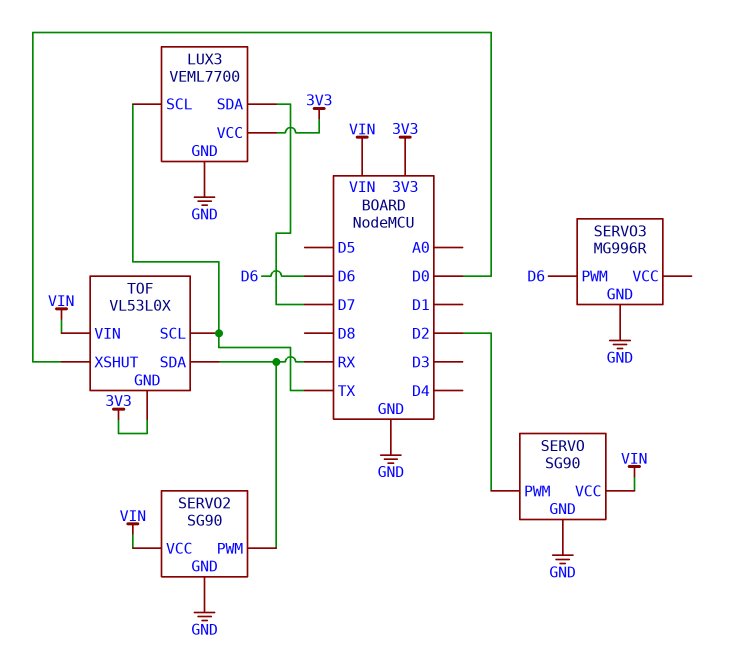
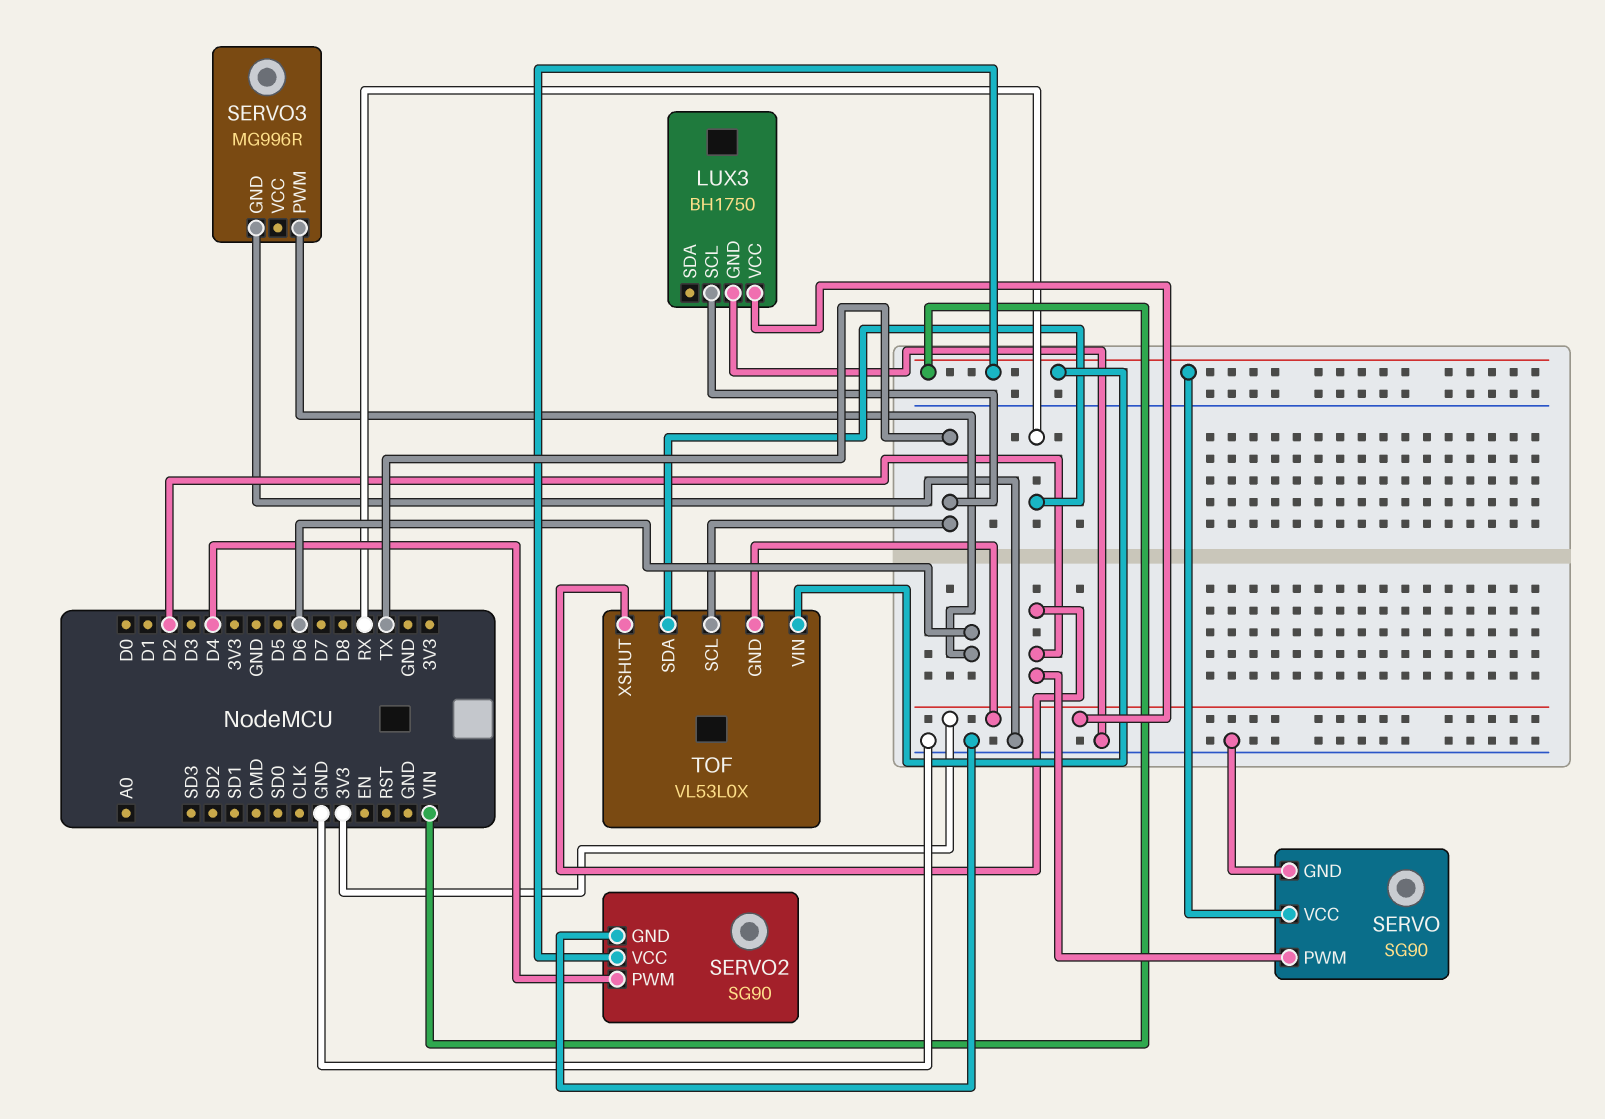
LUX3: VEML7700 -> BH1750
LUX3 pin SDA: D7 -> none
SERVO2 pin PWM: RX -> D4
TOF pin XSHUT: D0 -> D2

